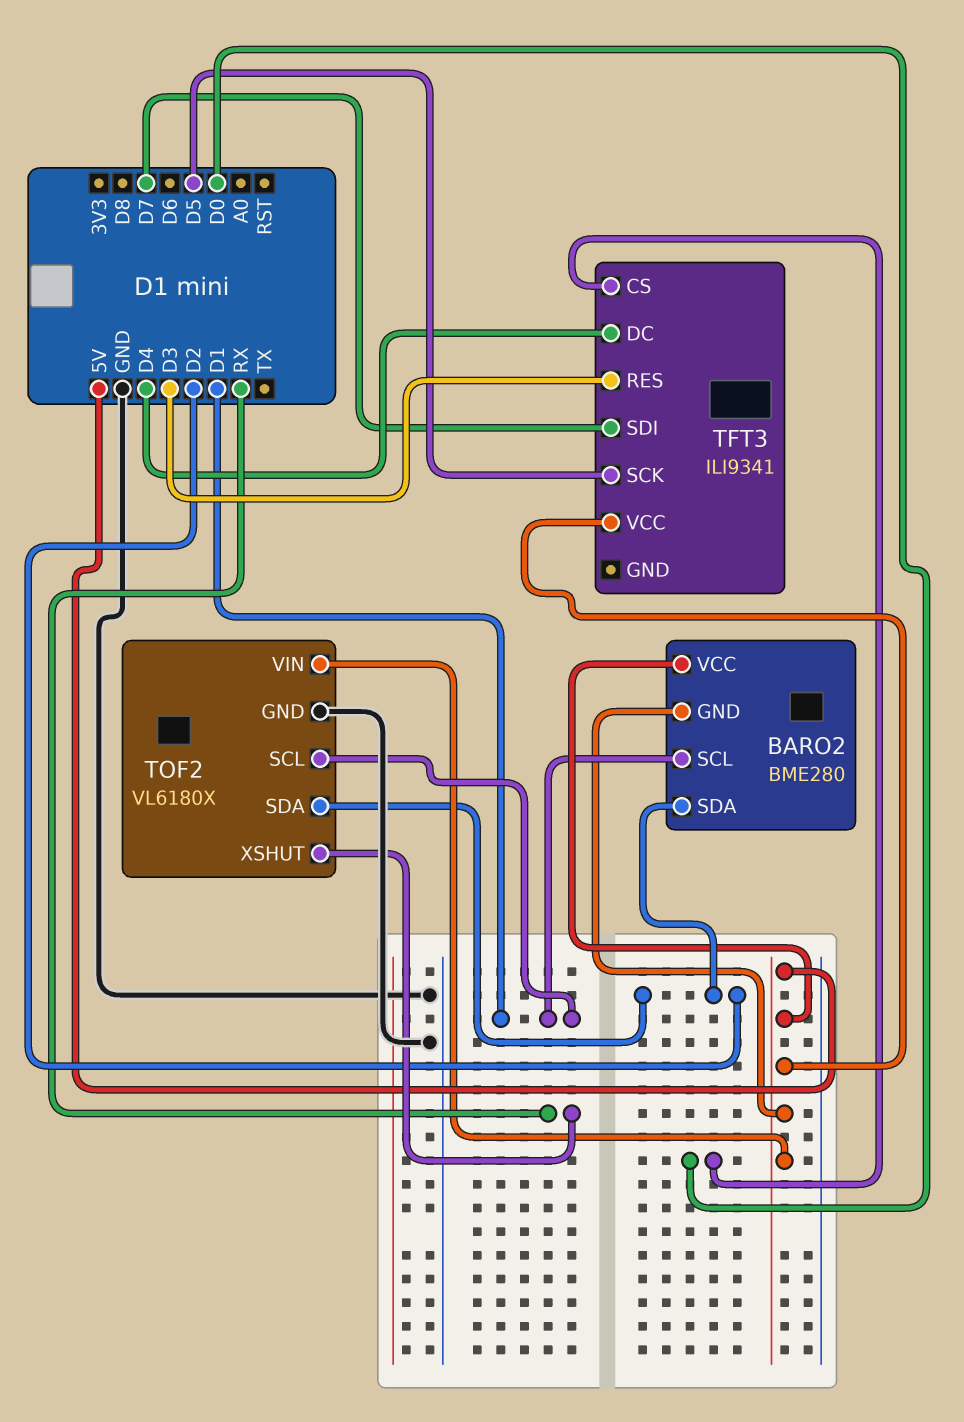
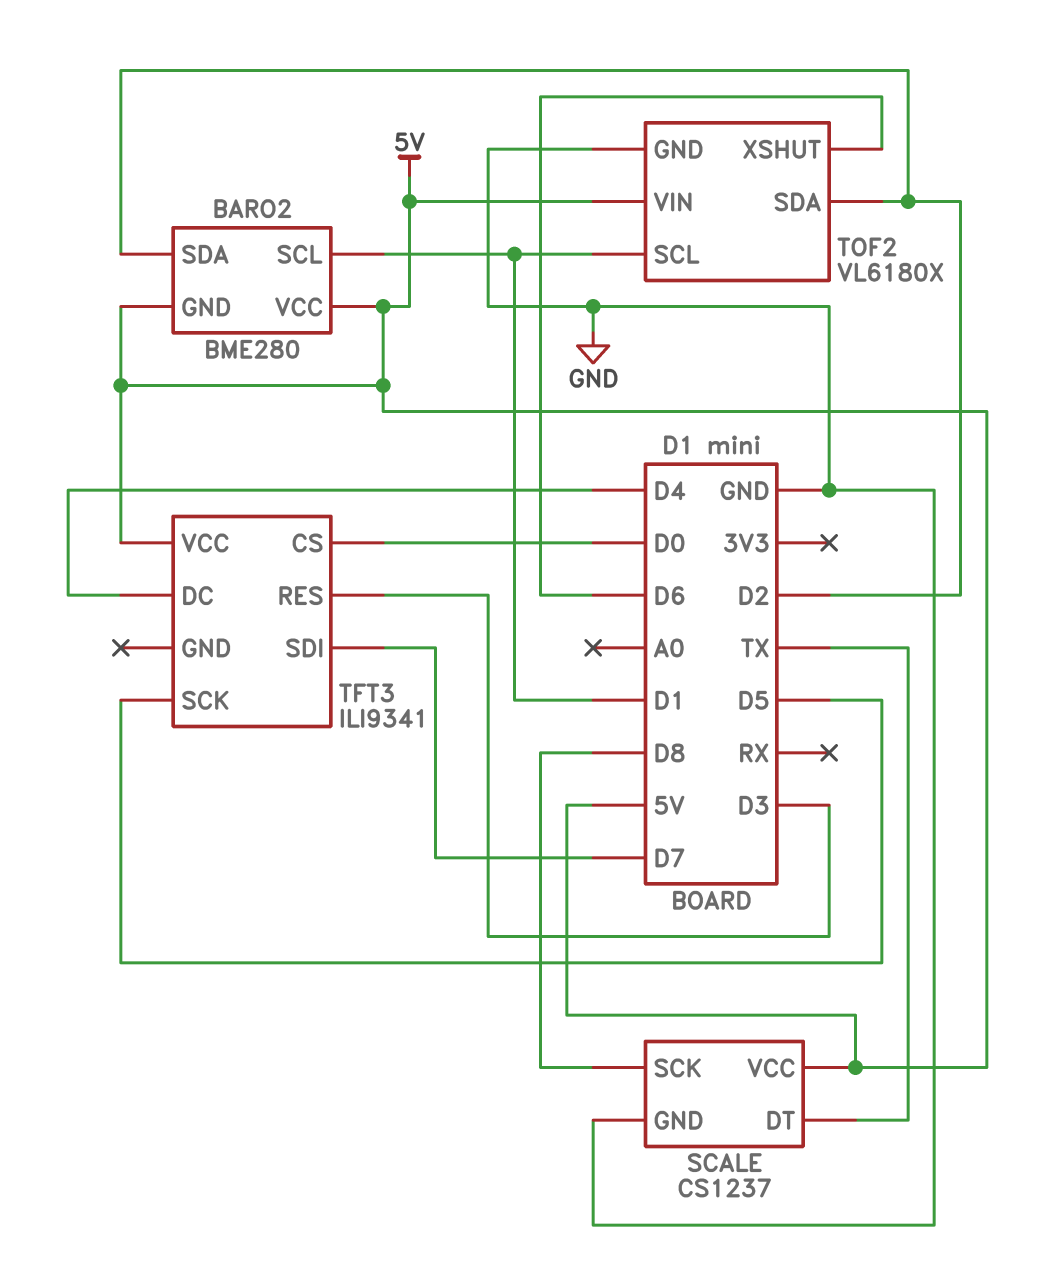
SCALE: none -> CS1237
SCALE pin DT: none -> TX
SCALE pin GND: none -> GND
SCALE pin SCK: none -> D8
SCALE pin VCC: none -> 5V
TOF2 pin XSHUT: RX -> D6

